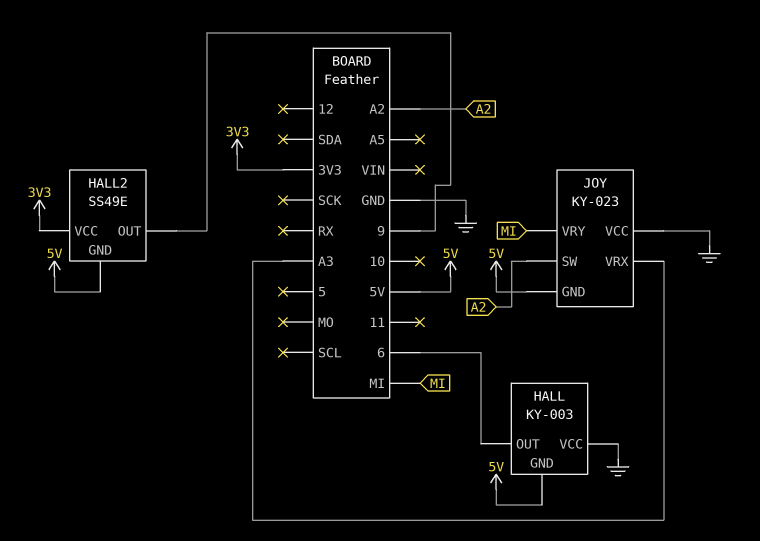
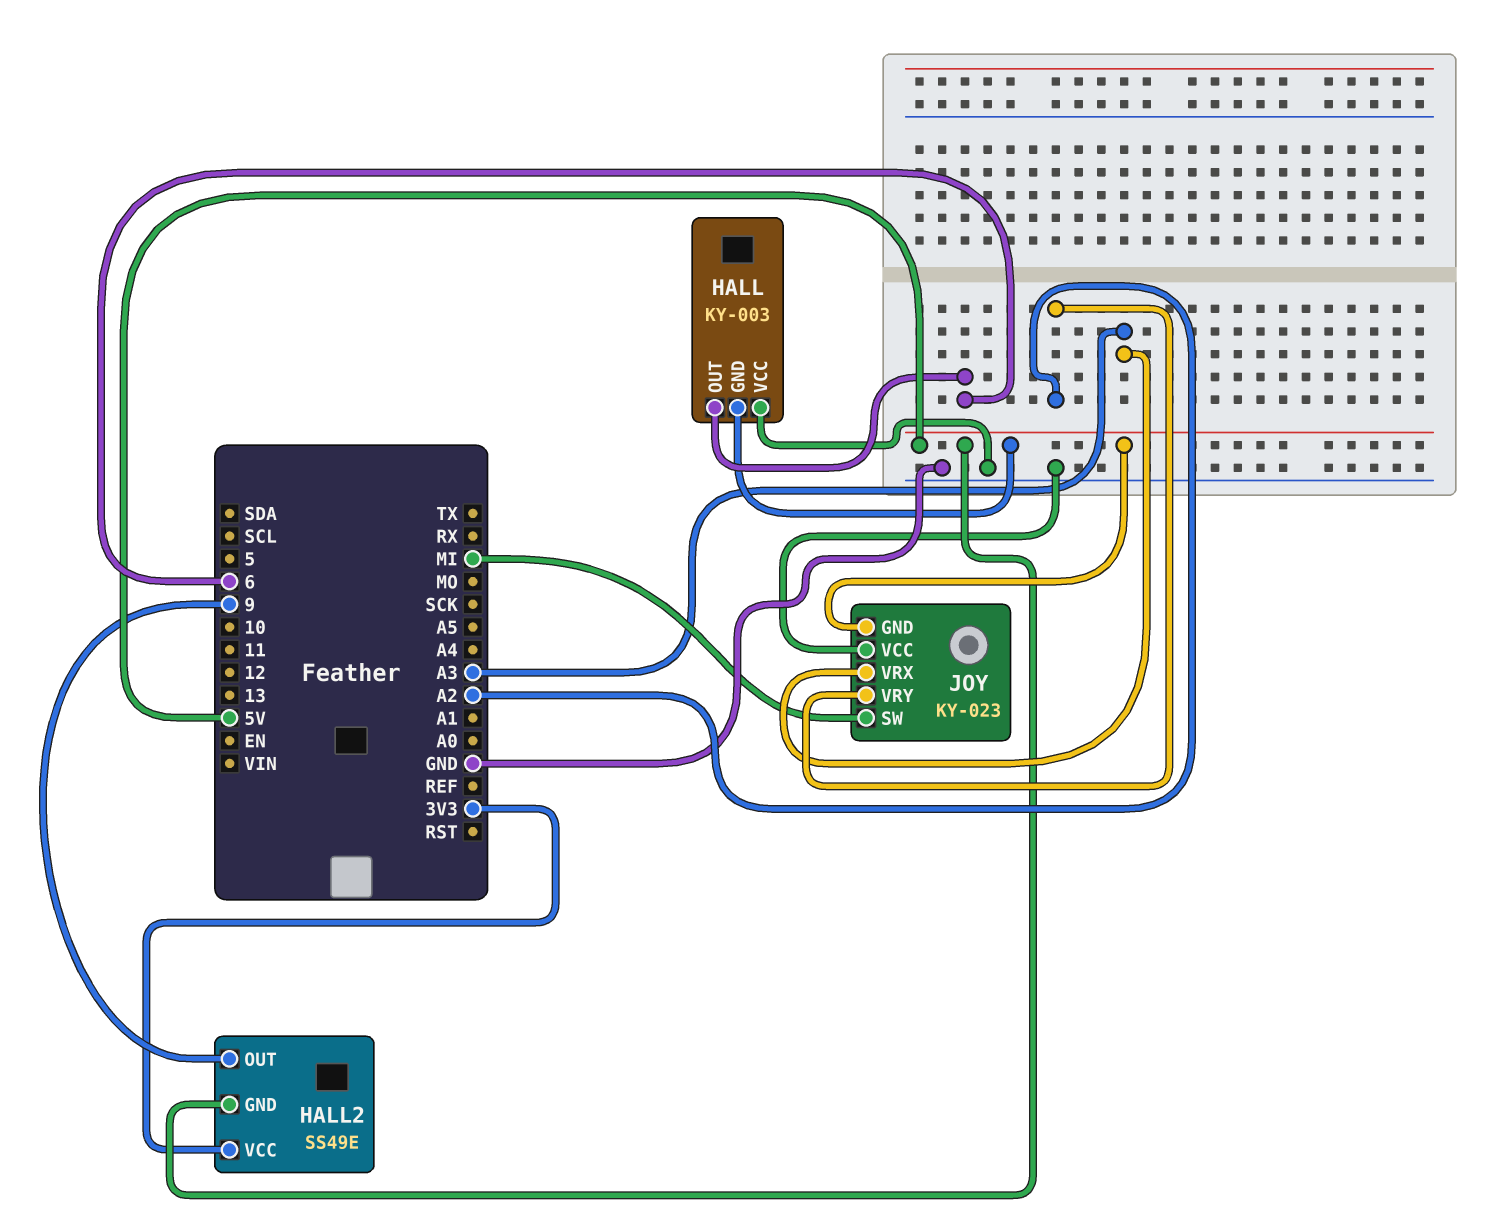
JOY pin SW: A2 -> MI
JOY pin VRY: MI -> A2

